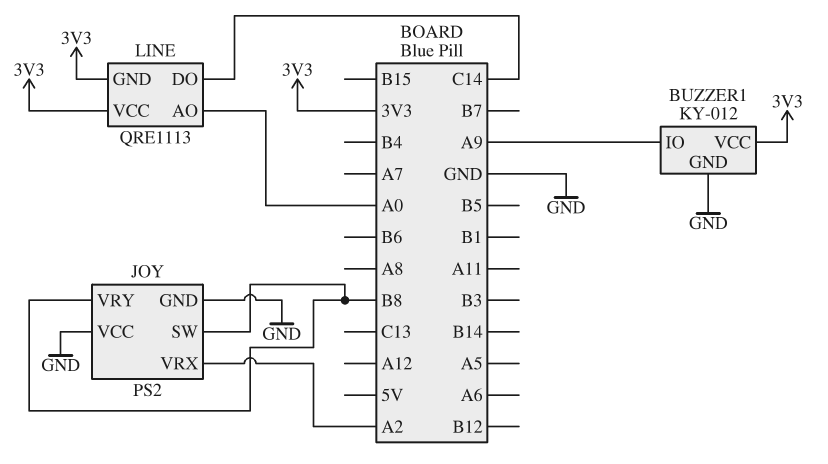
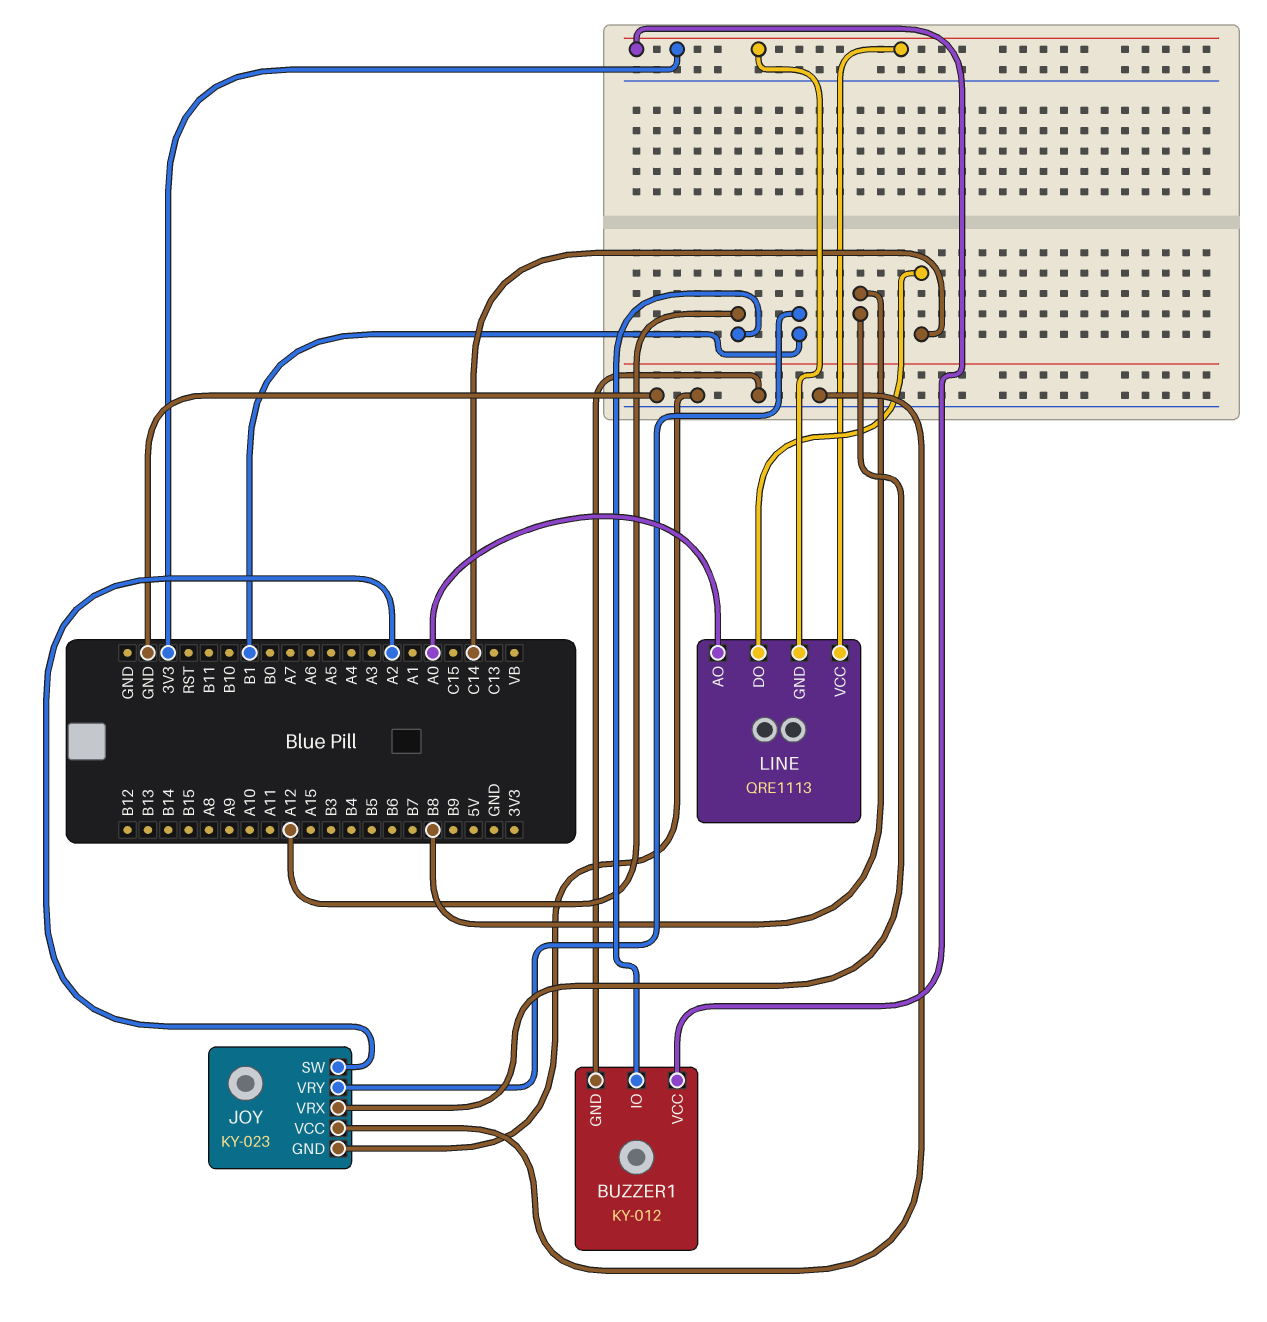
BUZZER1 pin IO: A9 -> A12
JOY: PS2 -> KY-023
JOY pin SW: B8 -> A2
JOY pin VRX: A2 -> B8
JOY pin VRY: B8 -> B1

